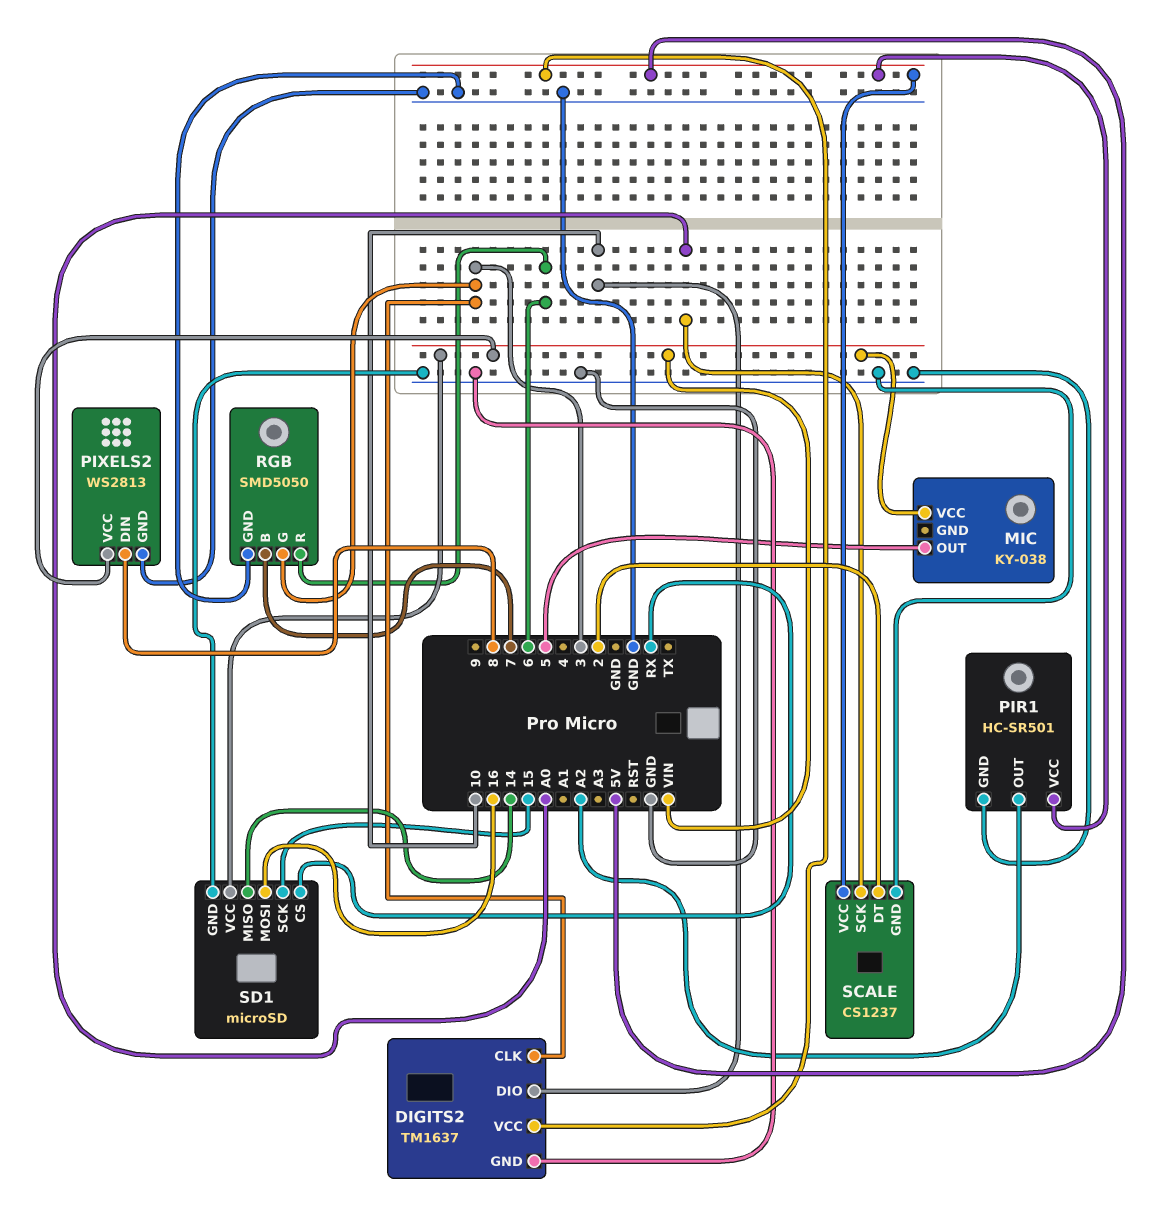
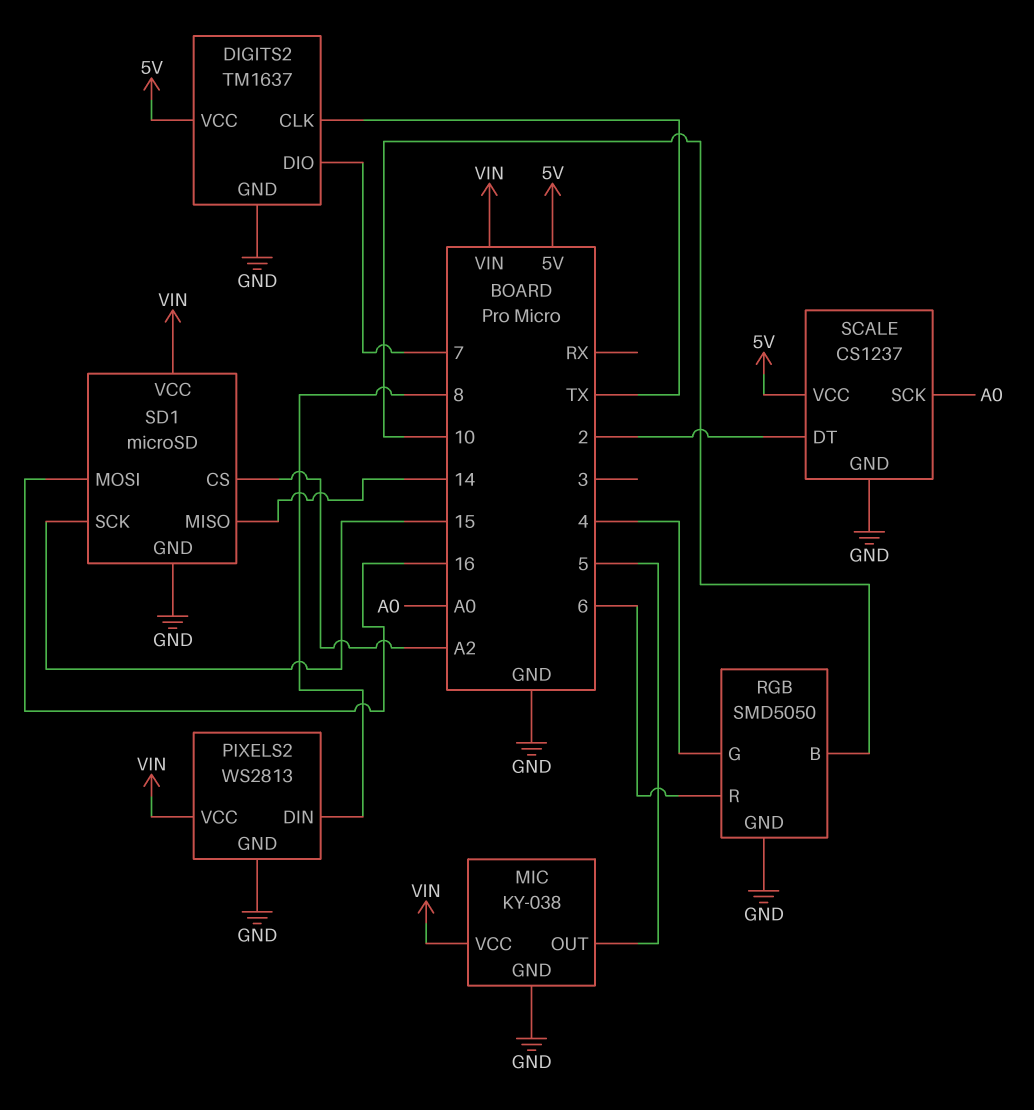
DIGITS2 pin CLK: 3 -> TX
DIGITS2 pin DIO: 10 -> 7
MIC pin GND: none -> GND
PIR1: HC-SR501 -> none
PIR1 pin GND: GND -> none
PIR1 pin OUT: A2 -> none
PIR1 pin VCC: 5V -> none
RGB pin B: 7 -> 10
RGB pin G: 3 -> 4
SD1 pin CS: RX -> A2

